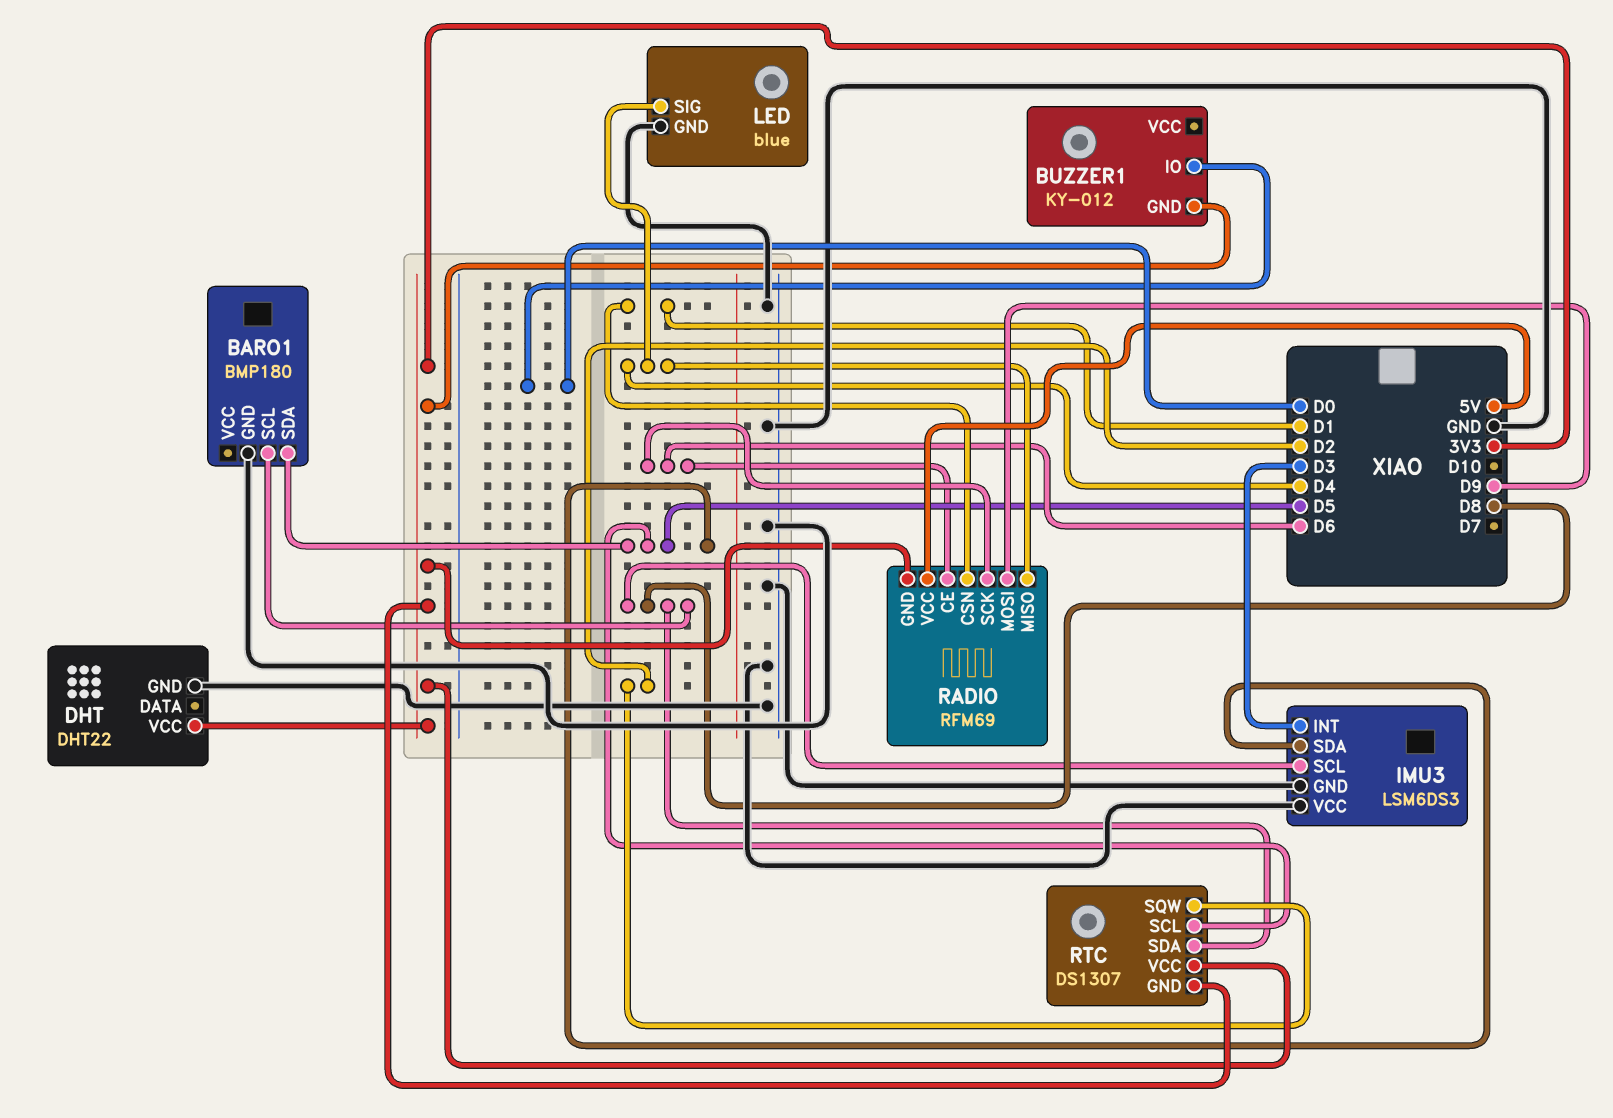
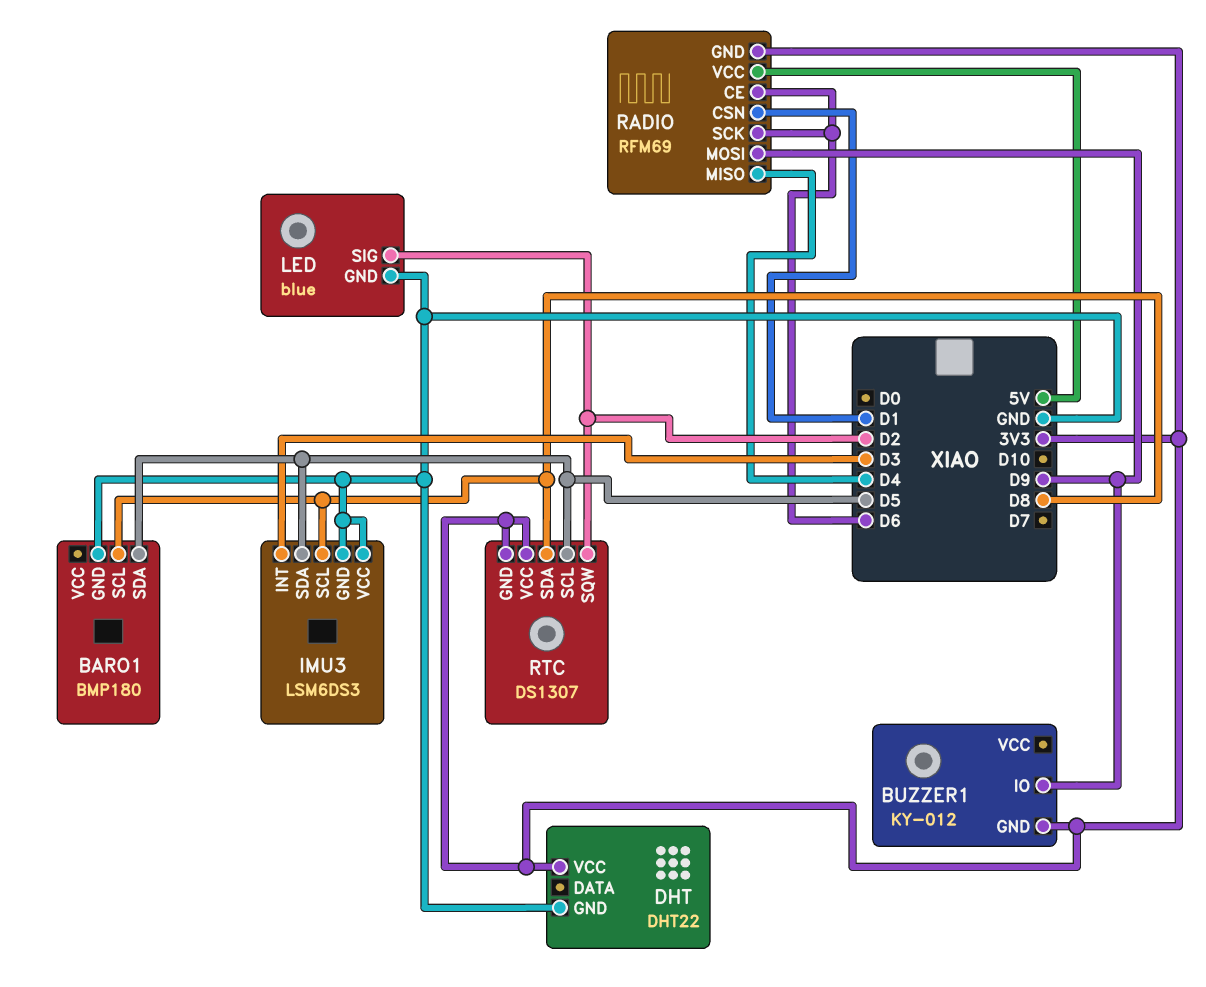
BUZZER1 pin IO: D0 -> D9
LED pin SIG: D4 -> D2

